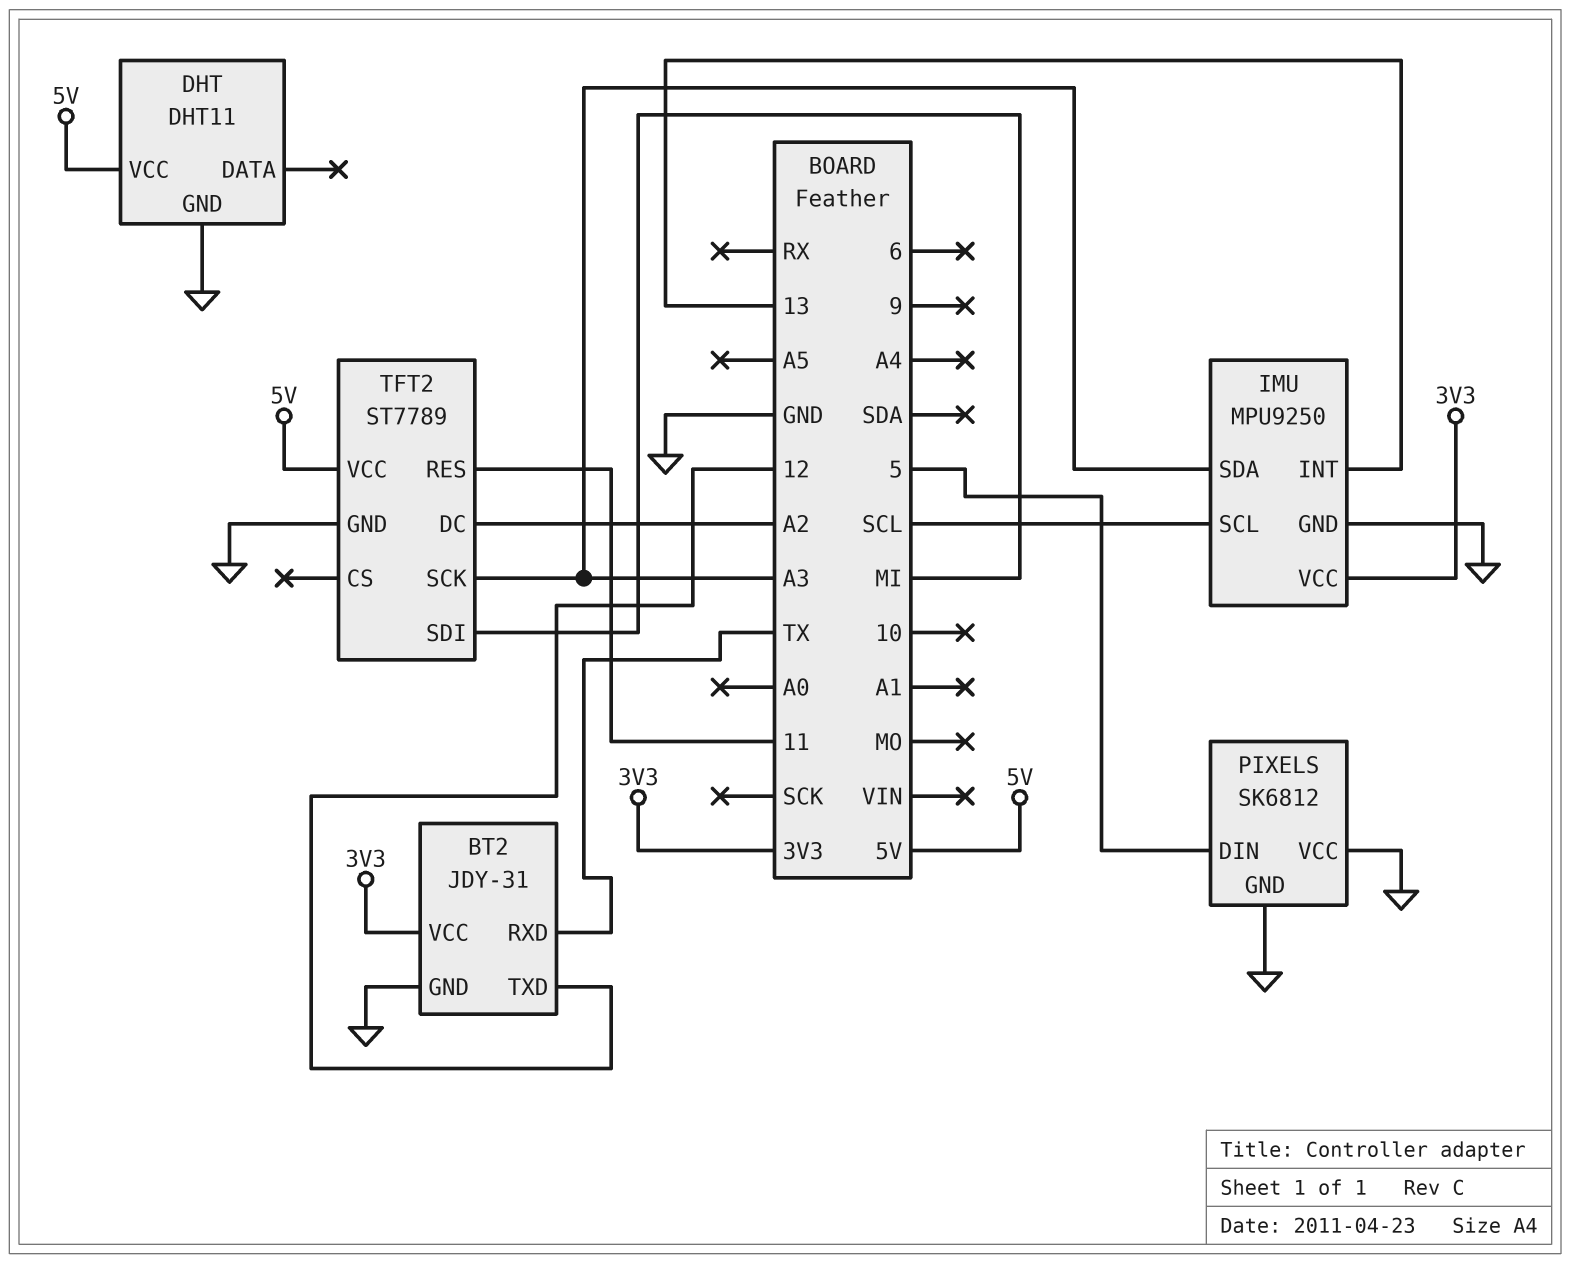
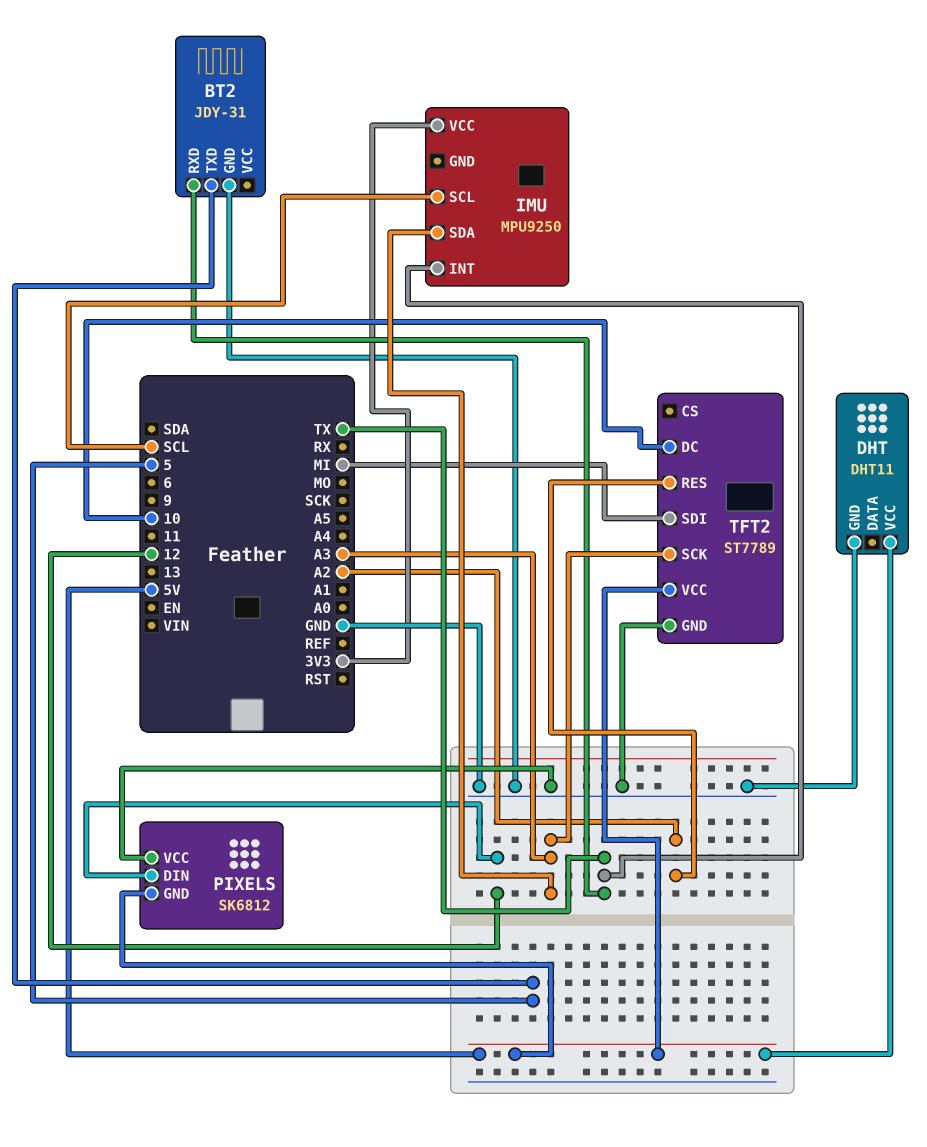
BT2 pin TXD: 12 -> 5
BT2 pin VCC: 3V3 -> none
IMU pin GND: GND -> none
IMU pin INT: 13 -> TX
PIXELS pin DIN: 5 -> 12
PIXELS pin GND: GND -> 5V
TFT2 pin DC: A2 -> 10
TFT2 pin RES: 11 -> A2

